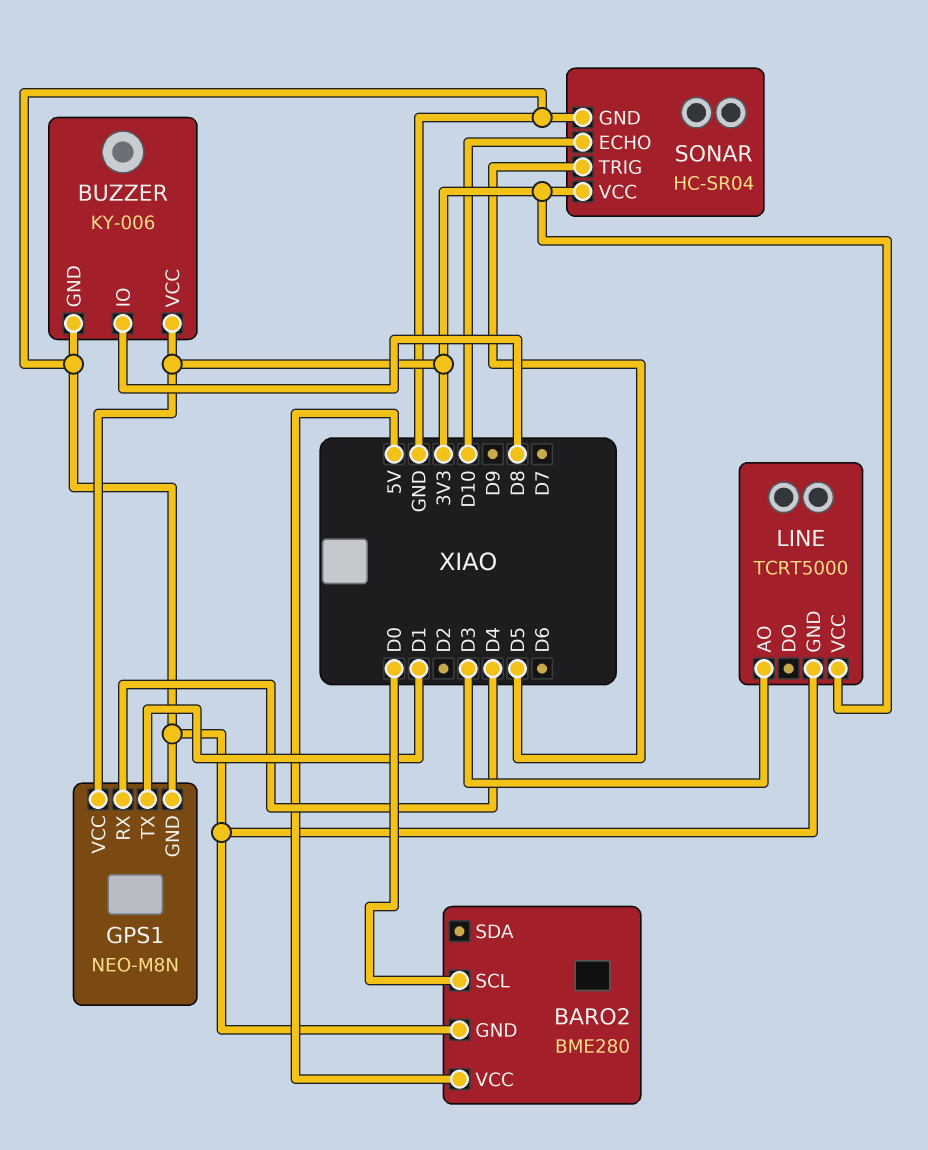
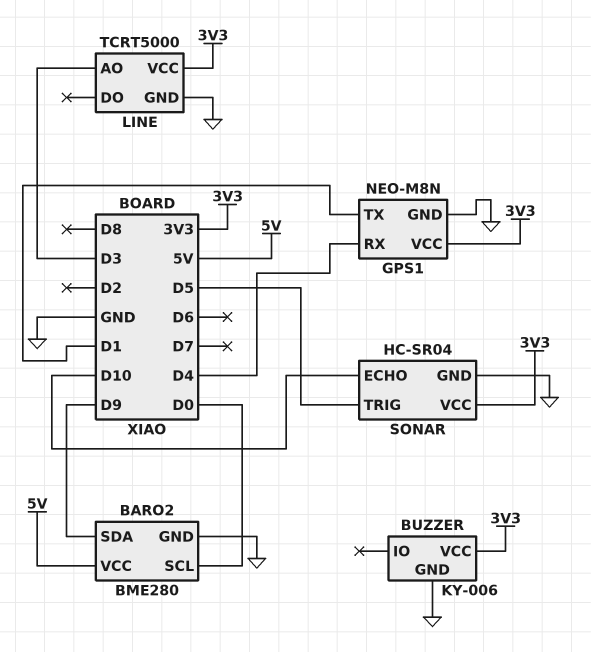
BARO2 pin SDA: none -> D9
BUZZER pin IO: D8 -> none

